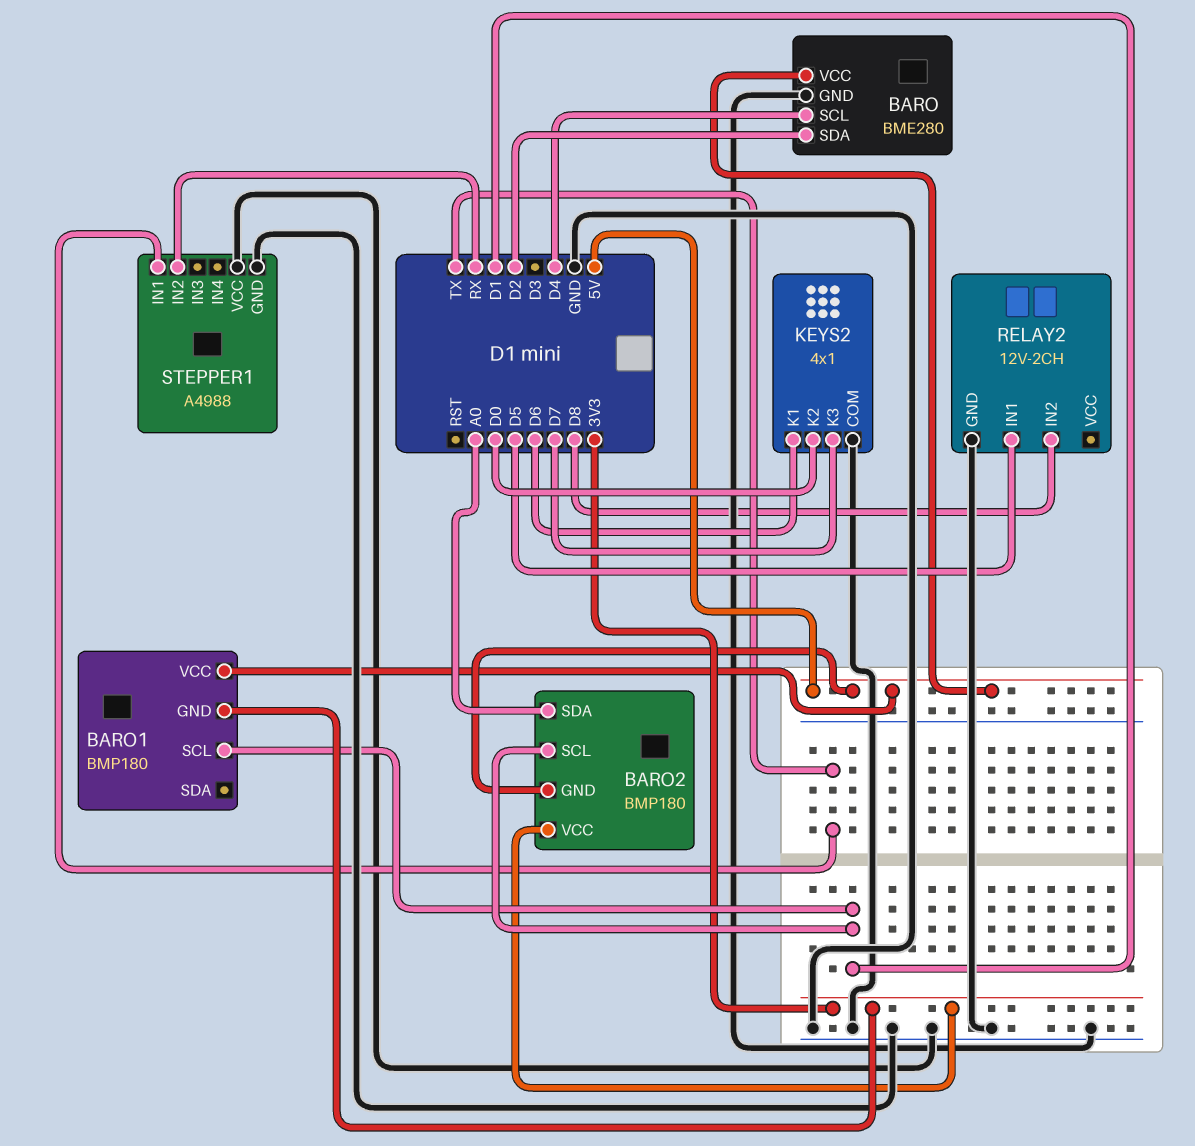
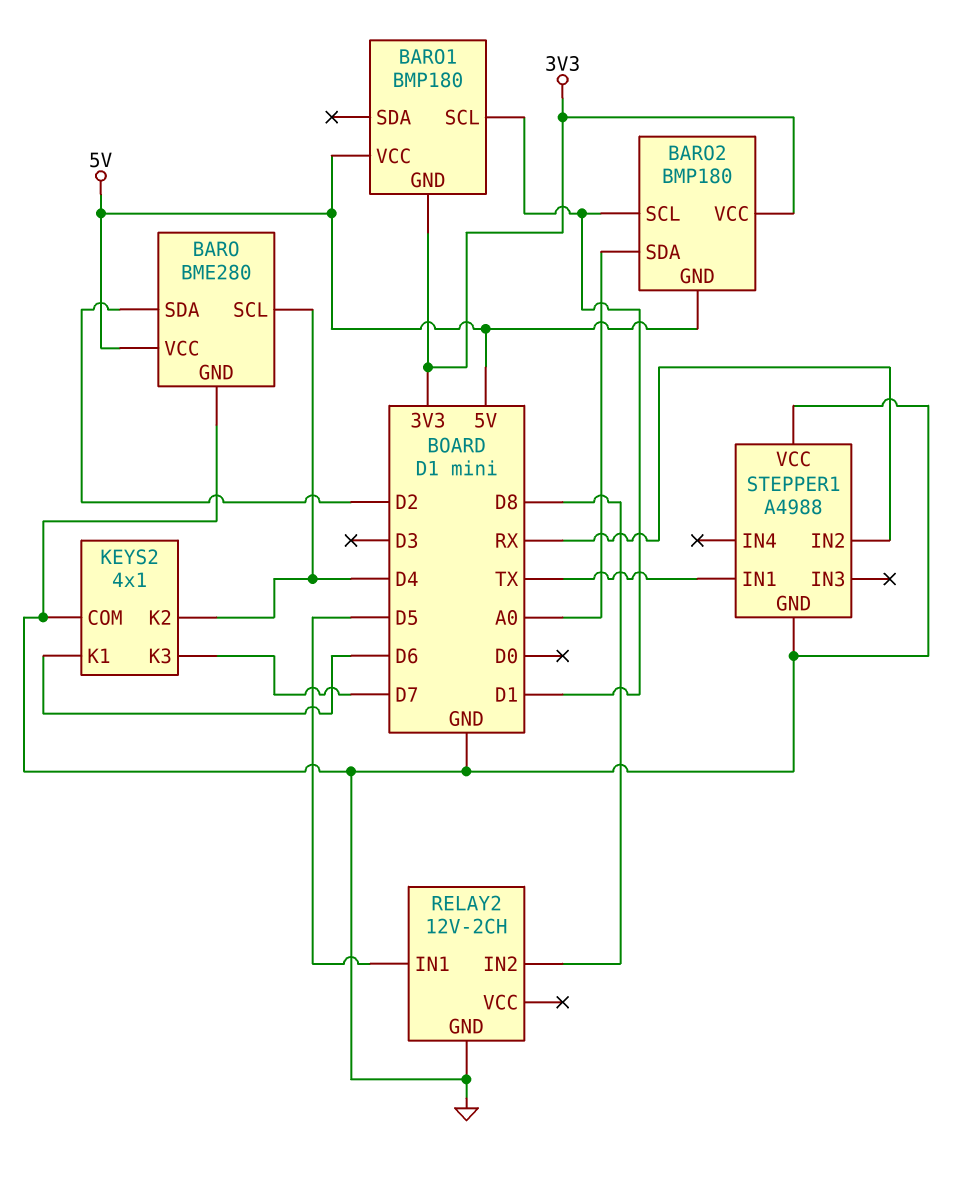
KEYS2 pin K2: D0 -> D4

